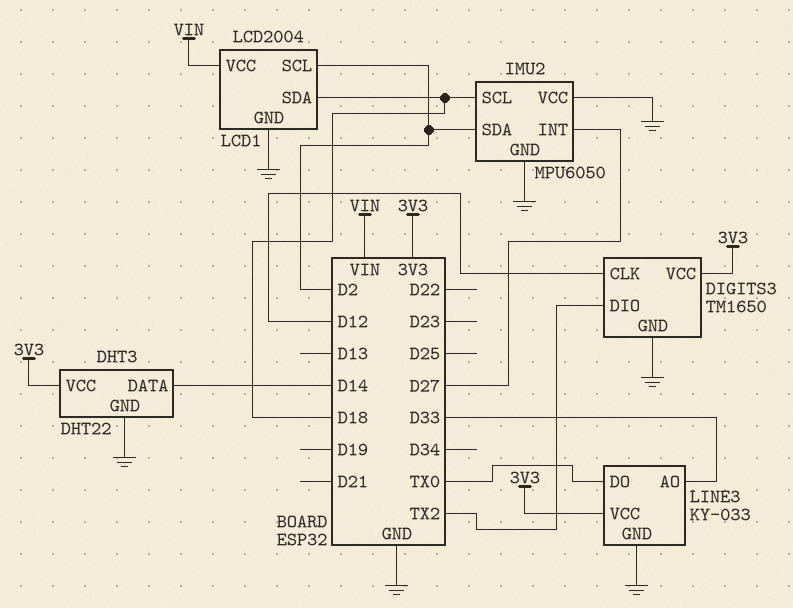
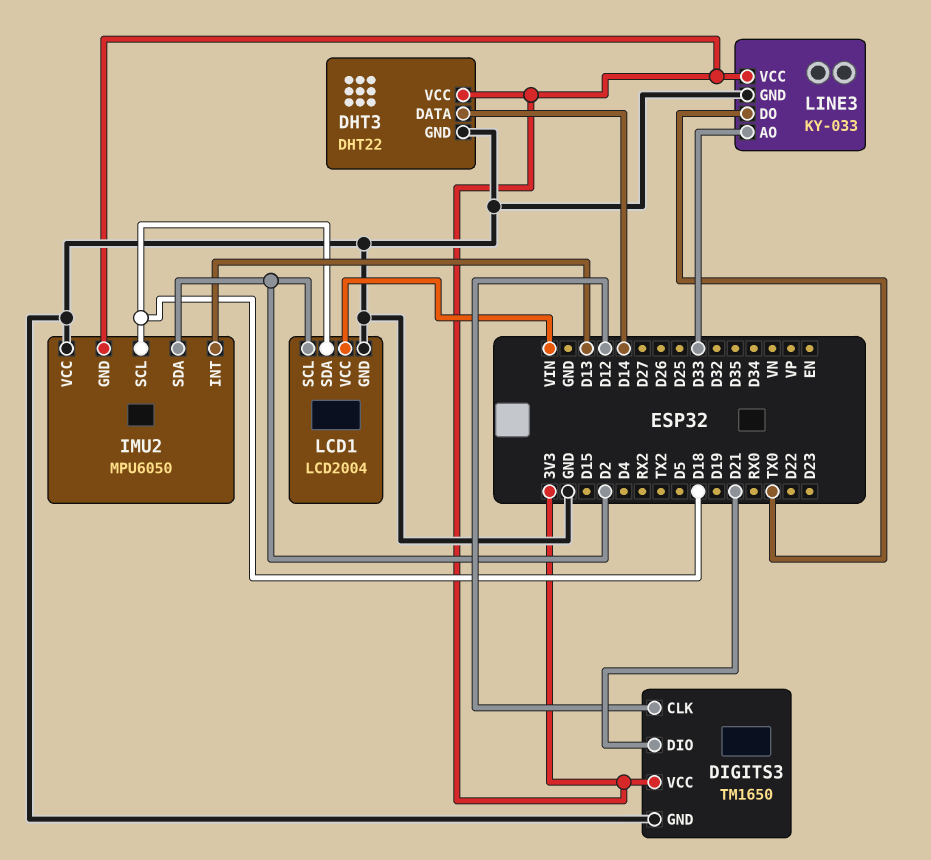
DIGITS3 pin DIO: TX2 -> D21
IMU2 pin GND: GND -> 3V3
IMU2 pin INT: D27 -> D13

